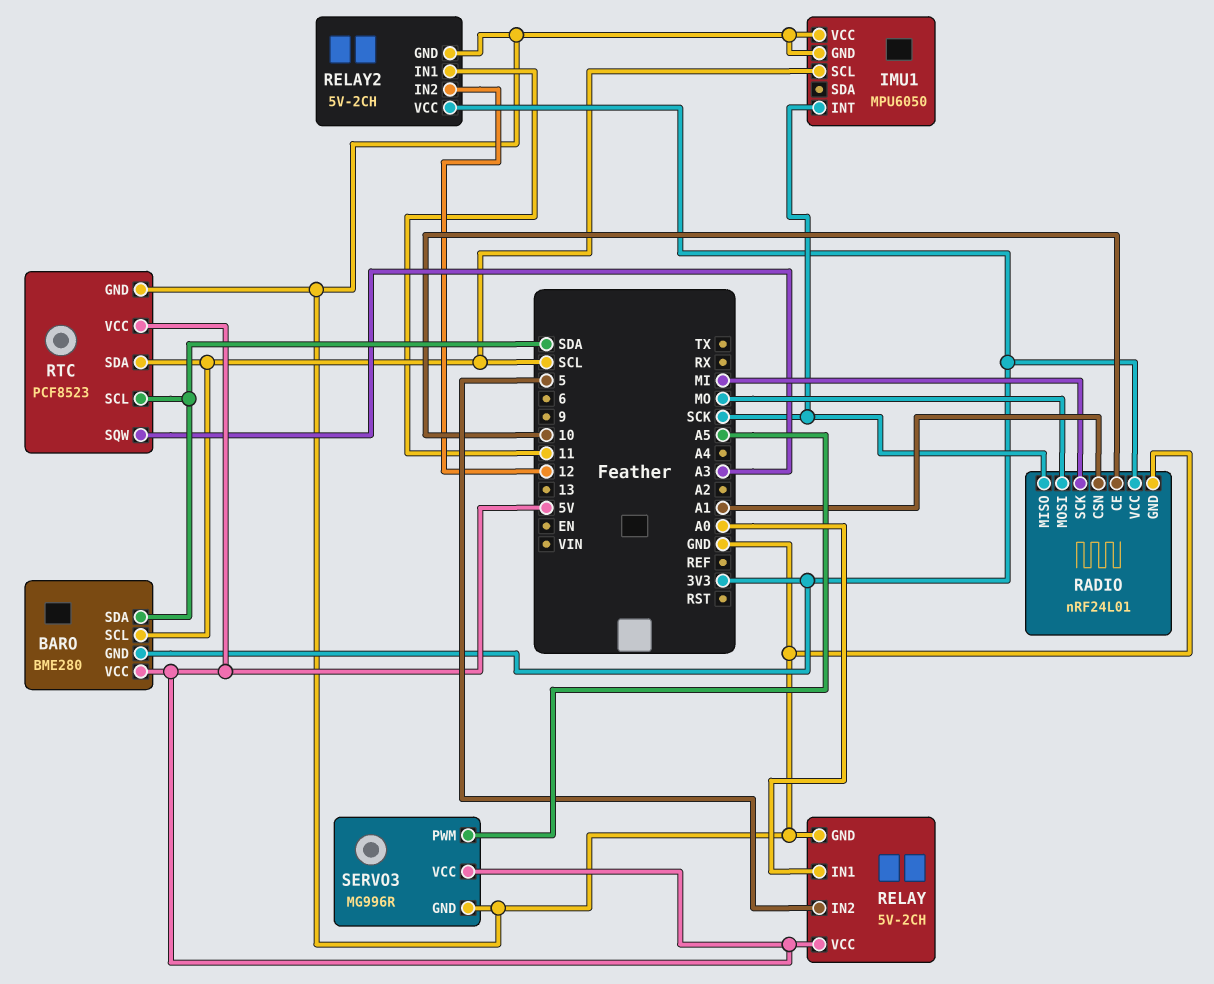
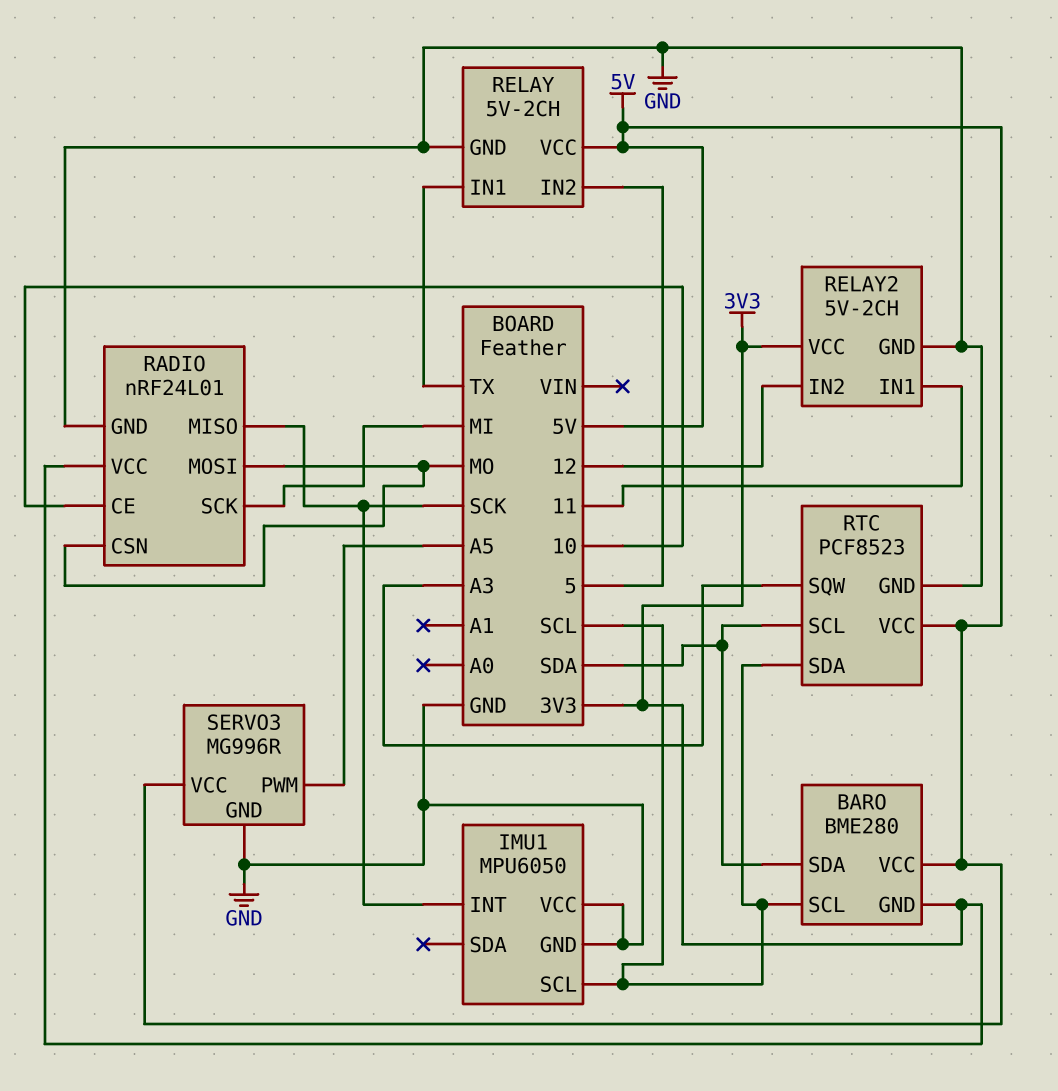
RADIO pin CSN: A1 -> MO
RELAY pin IN1: A0 -> TX

